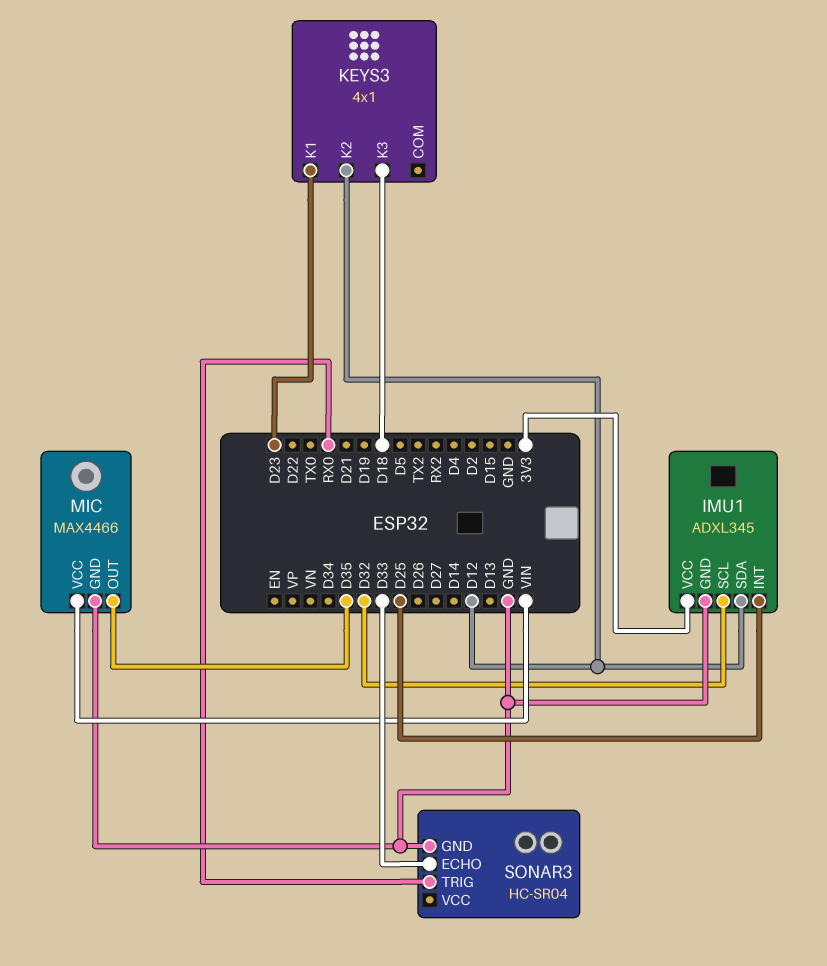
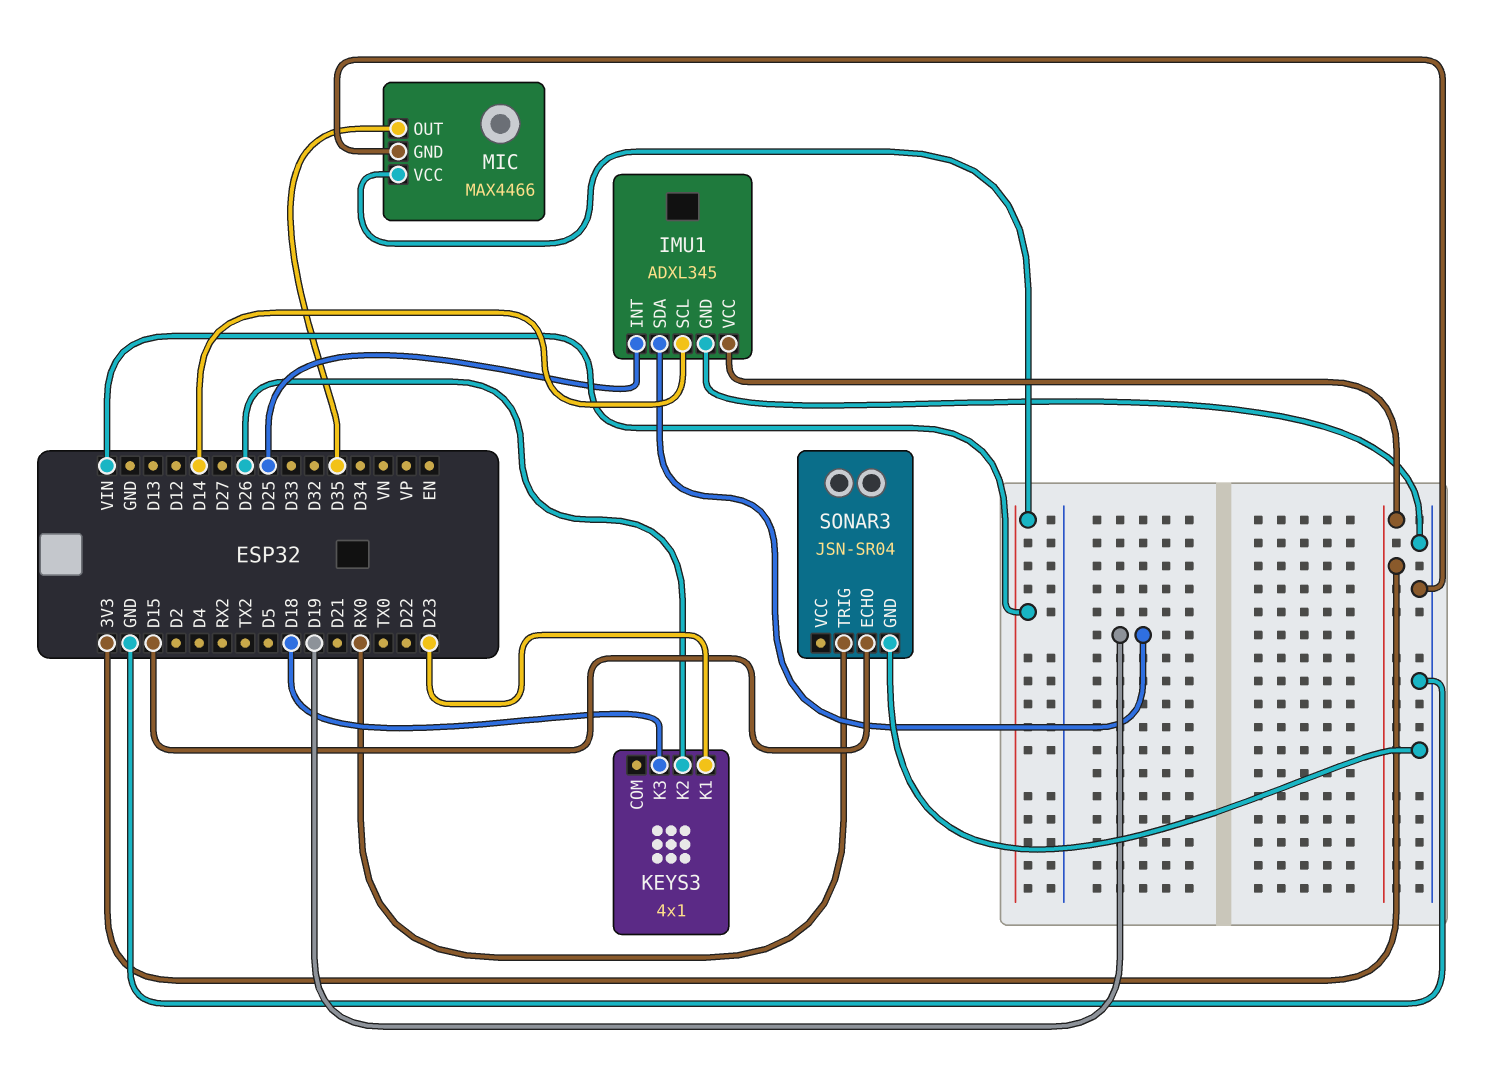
IMU1 pin SCL: D32 -> D14
IMU1 pin SDA: D12 -> D19
KEYS3 pin K2: D12 -> D26
SONAR3: HC-SR04 -> JSN-SR04
SONAR3 pin ECHO: D33 -> D15

